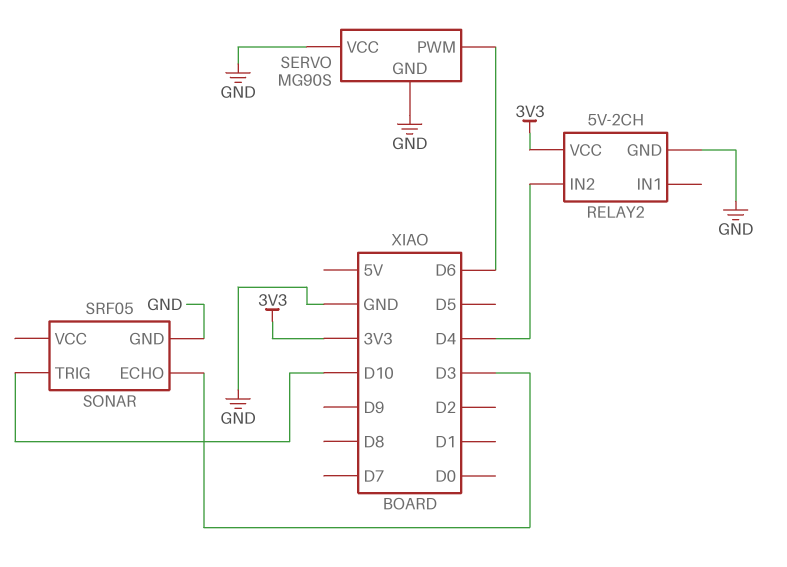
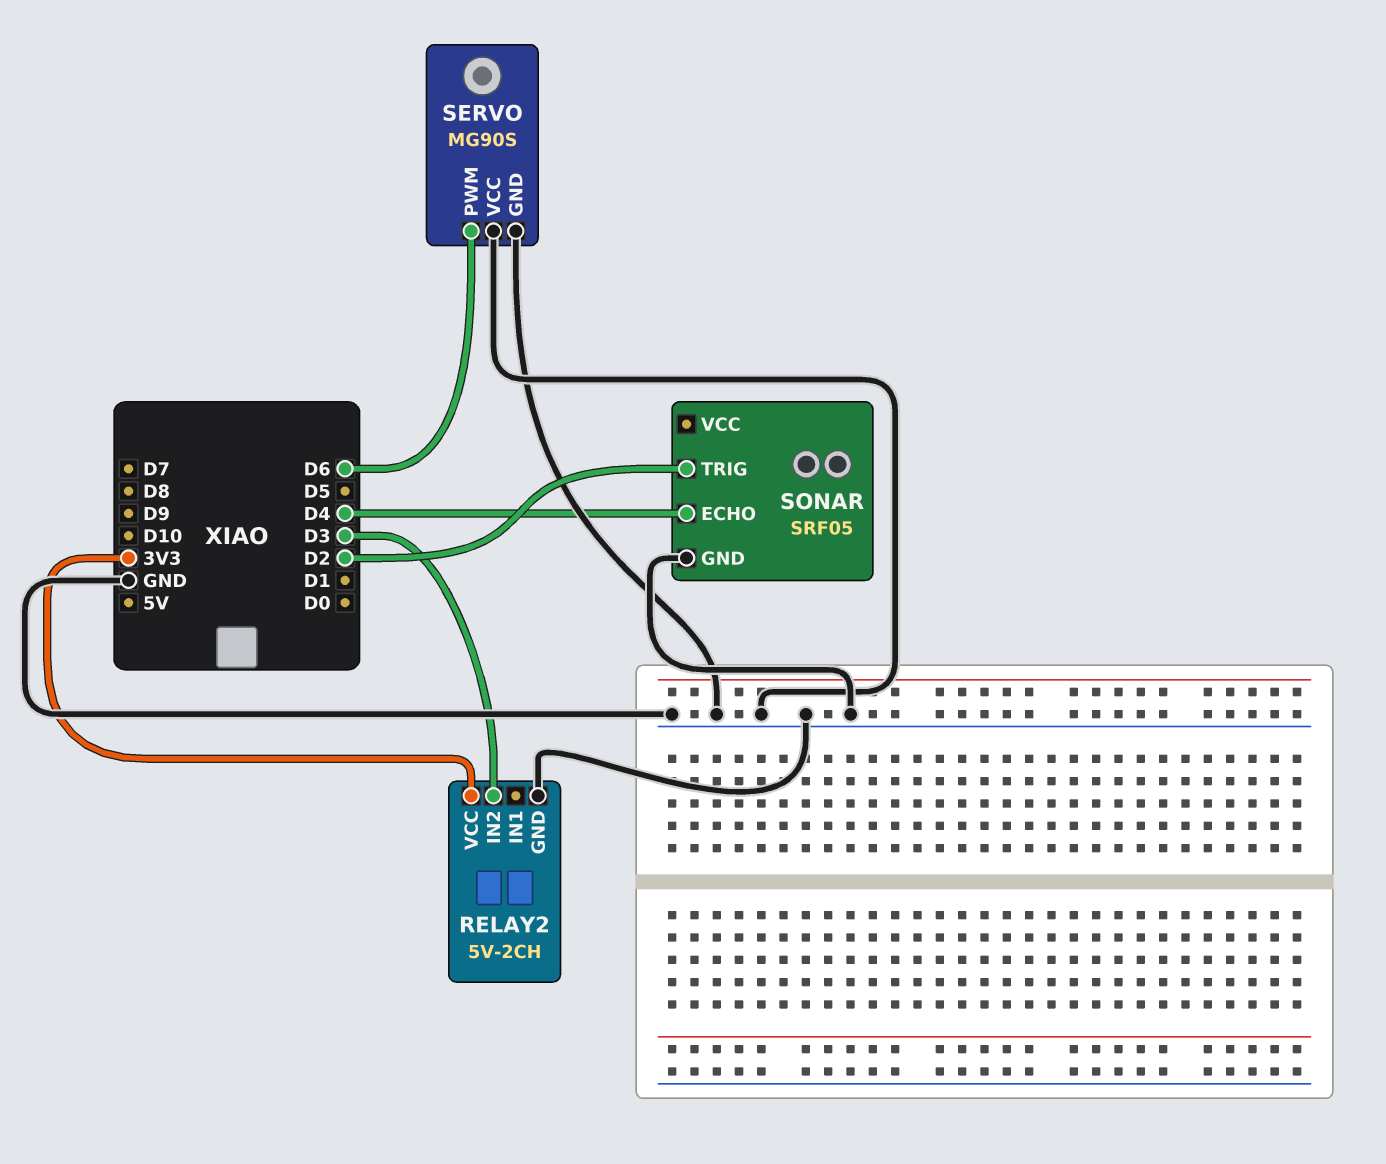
RELAY2 pin IN2: D4 -> D3
SONAR pin ECHO: D3 -> D4
SONAR pin TRIG: D10 -> D2

